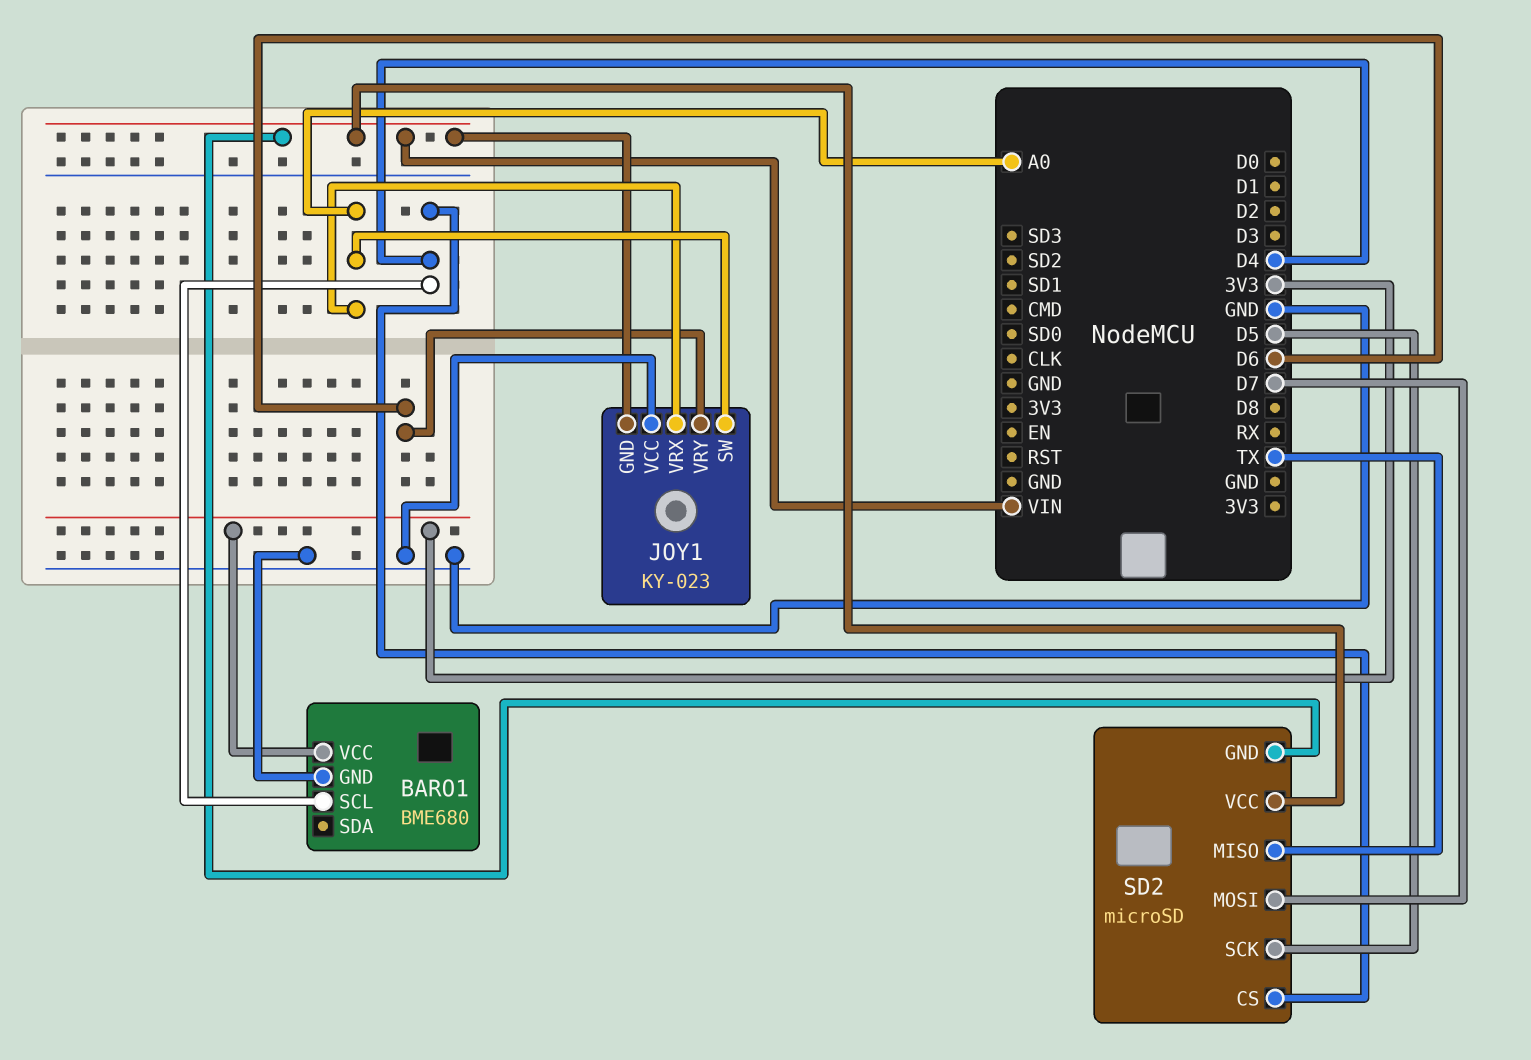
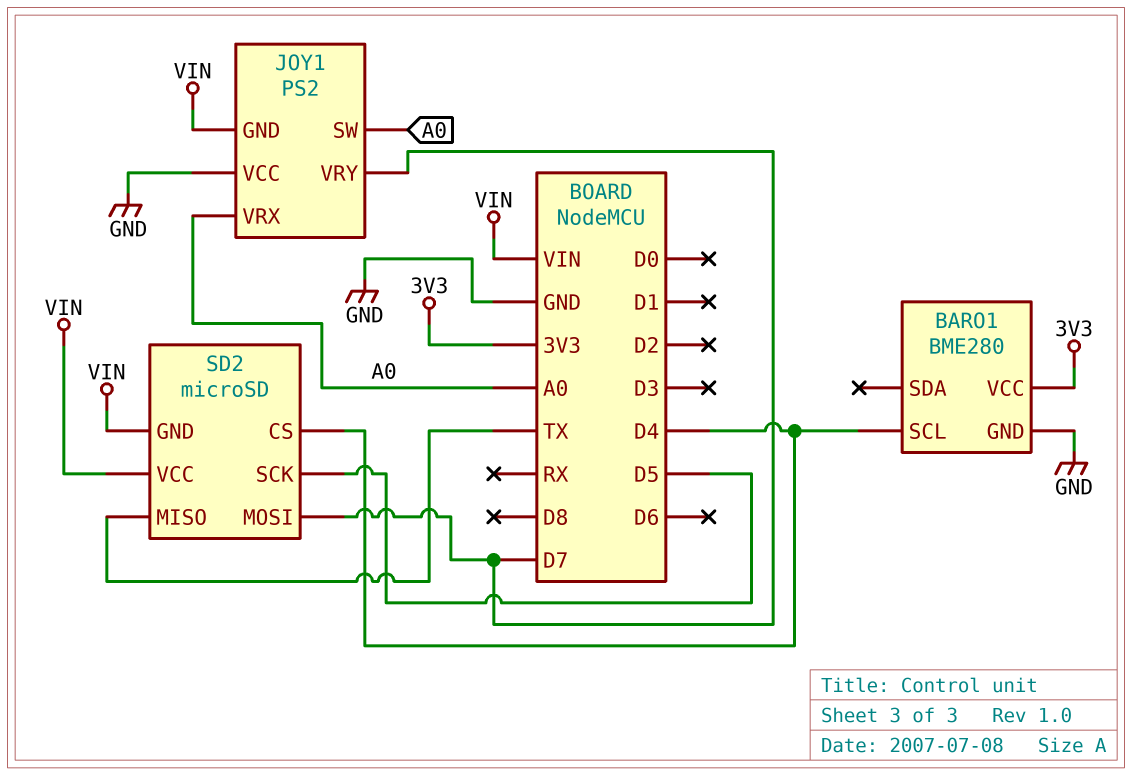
BARO1: BME680 -> BME280
JOY1: KY-023 -> PS2
JOY1 pin VRY: D6 -> D7

